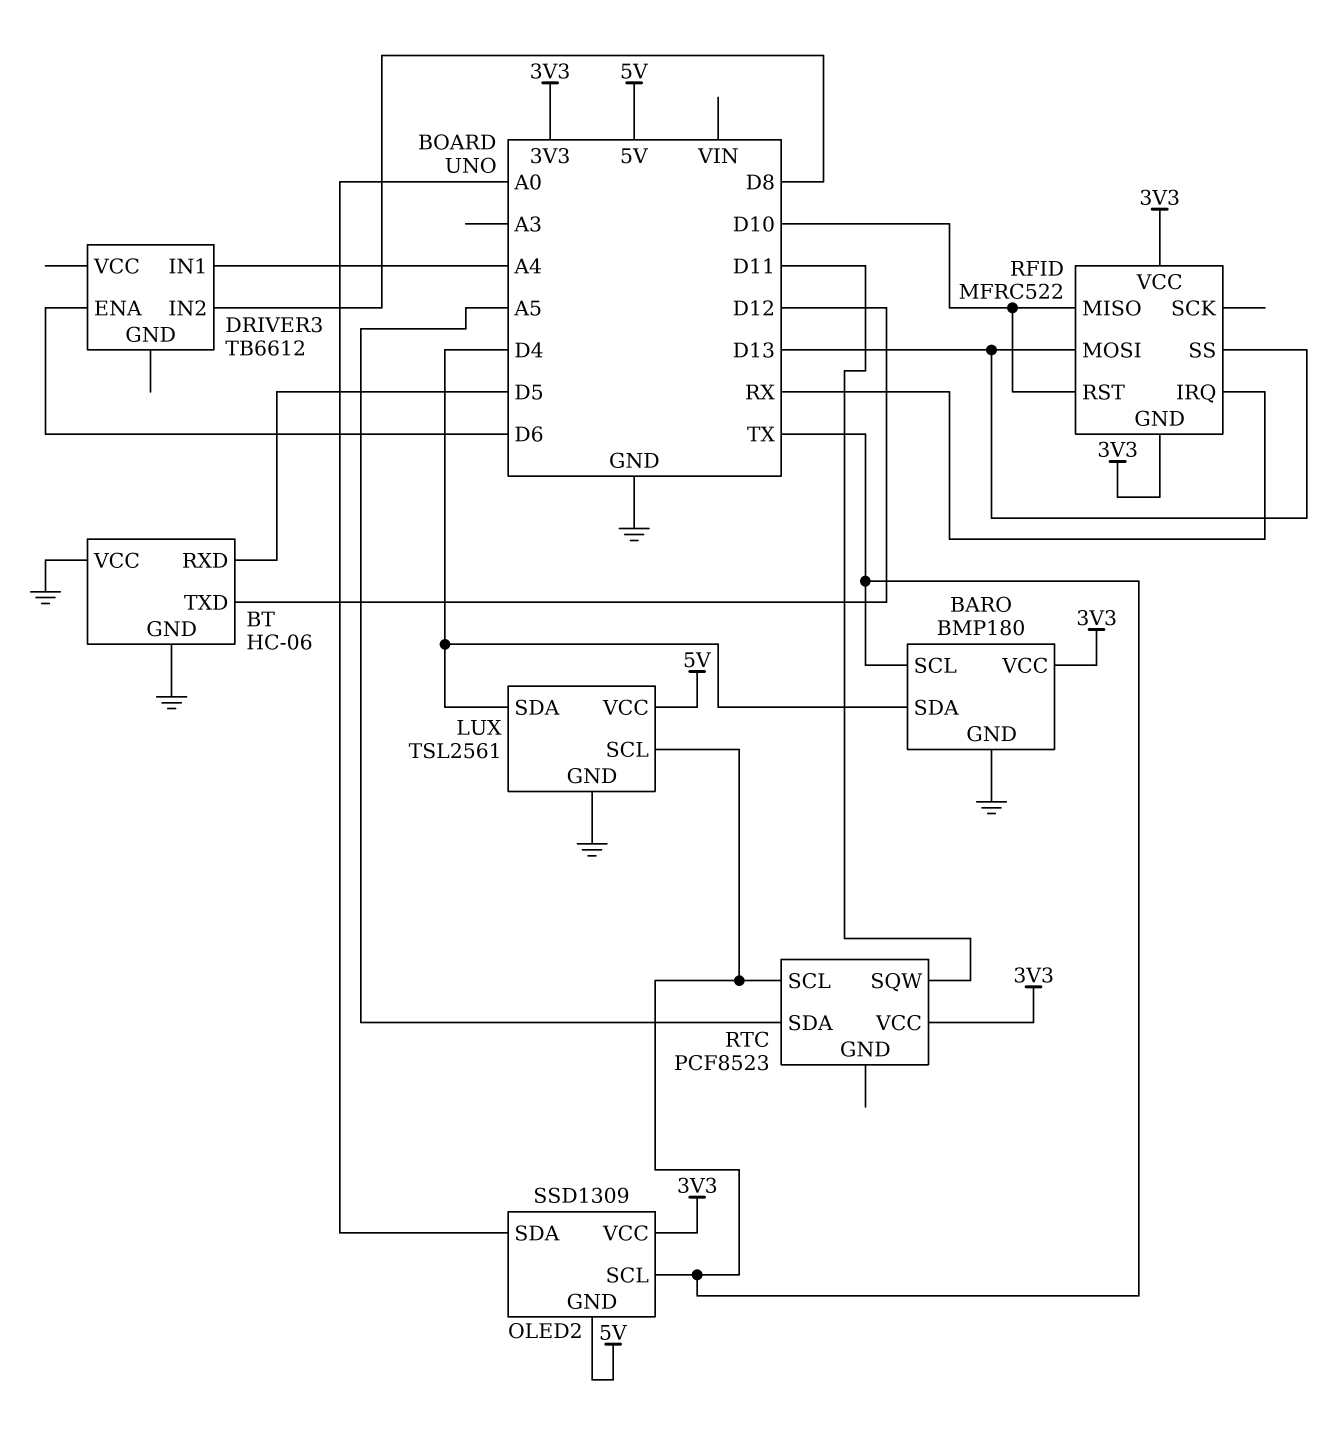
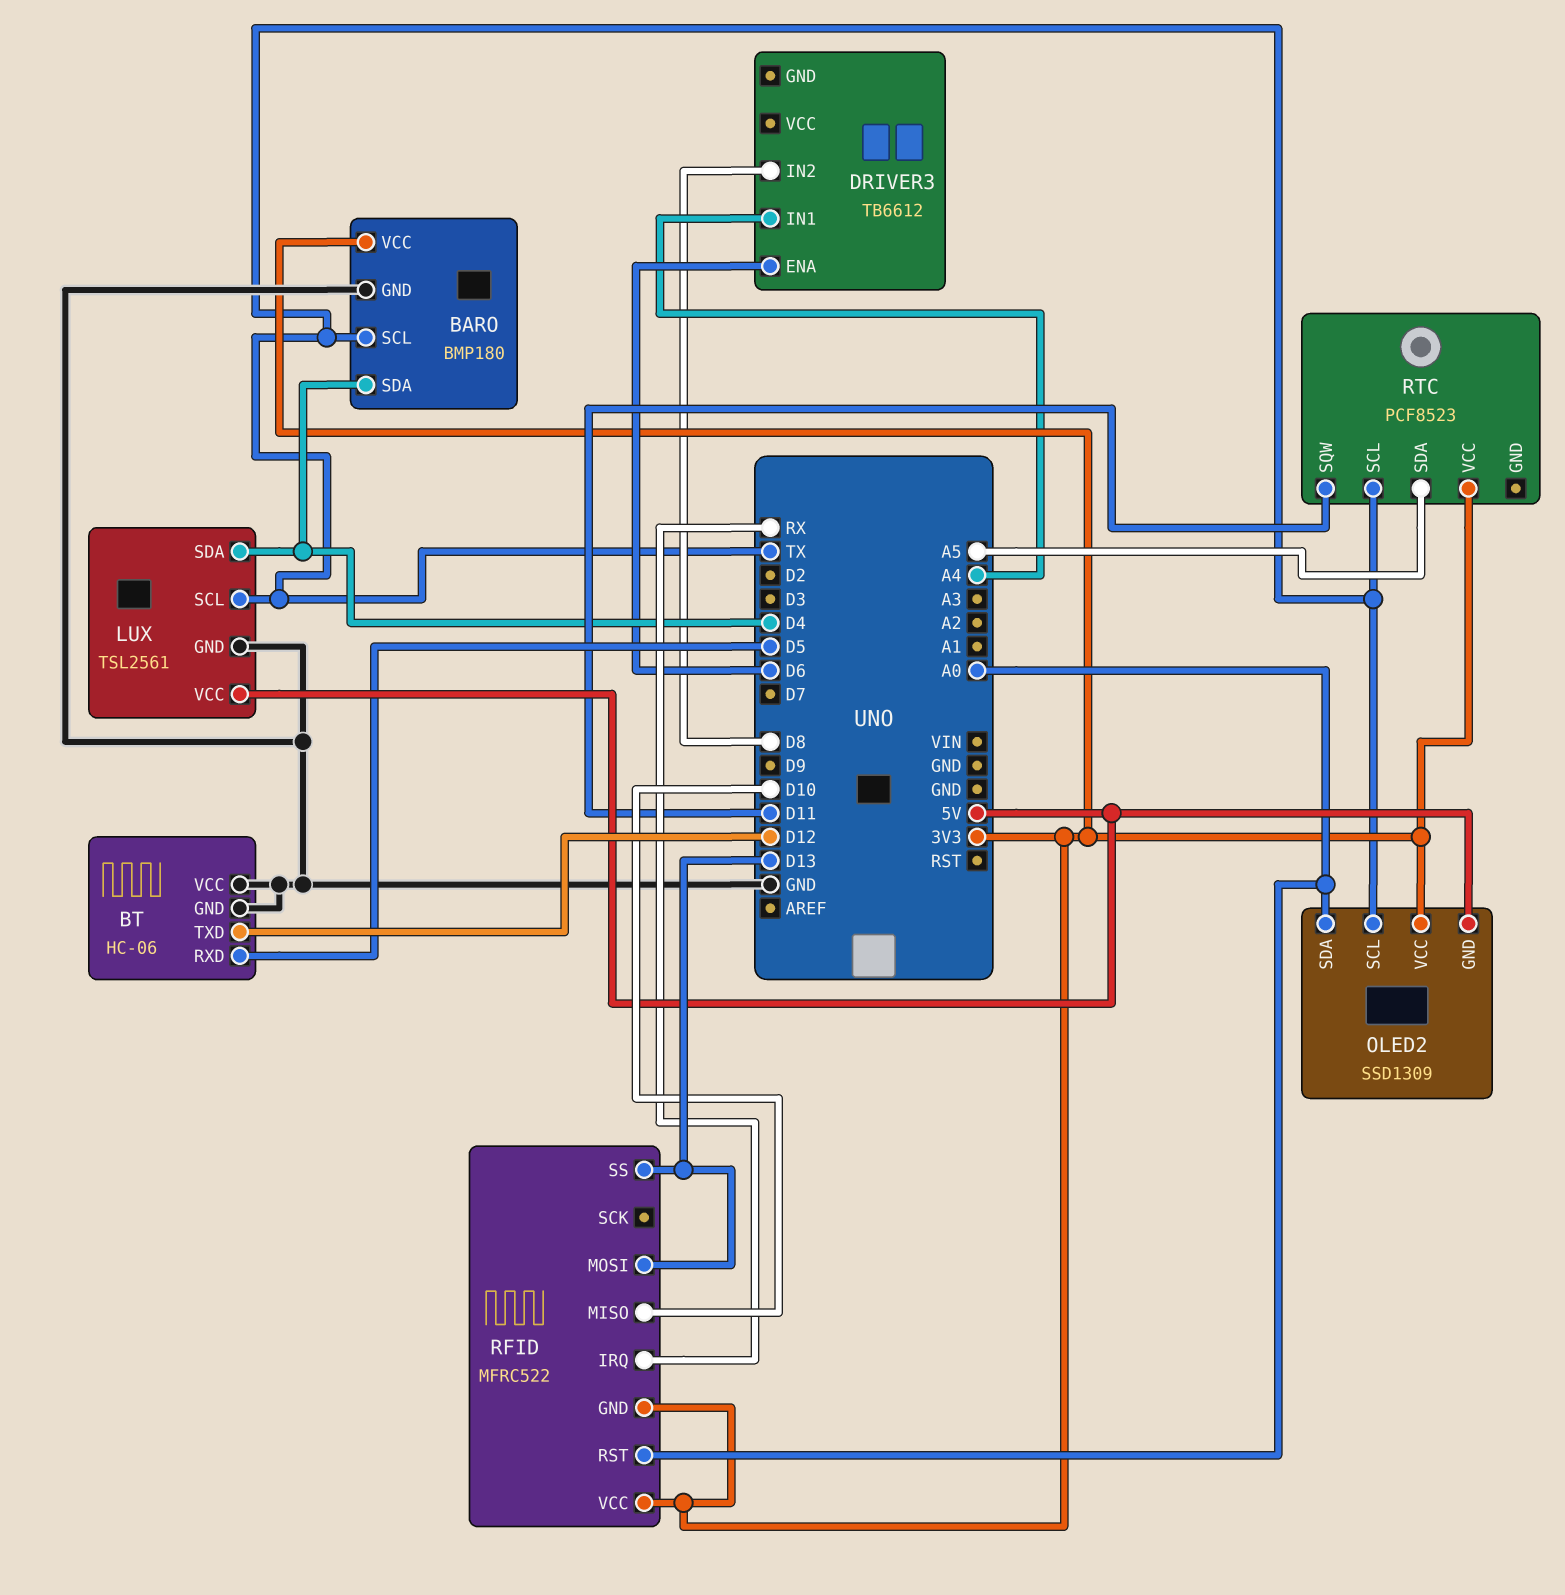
RFID pin RST: D10 -> A0

